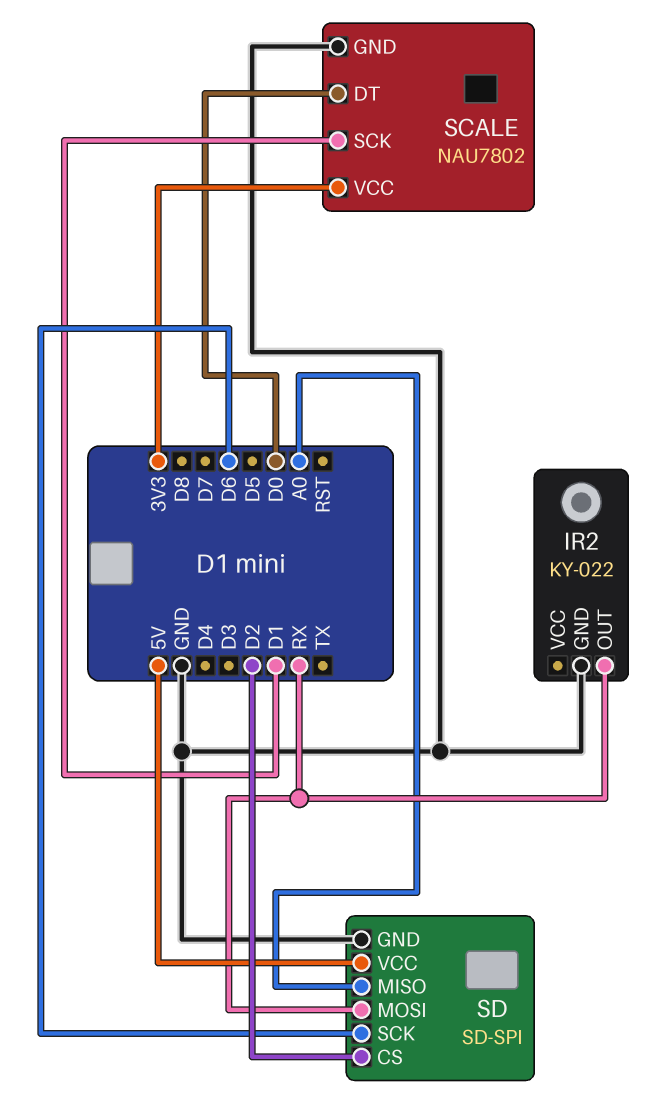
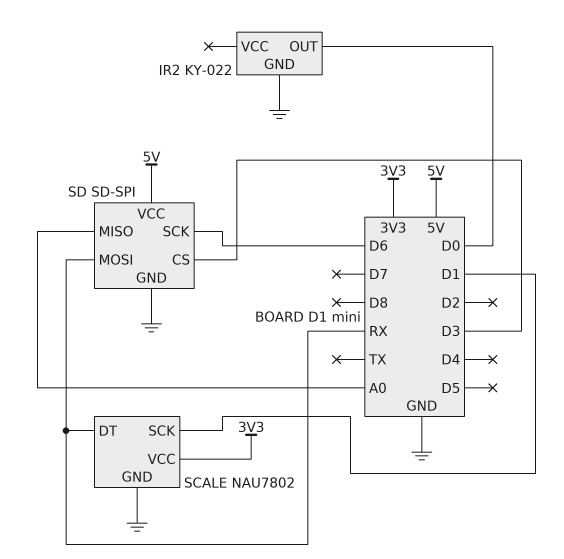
IR2 pin OUT: RX -> D0
SCALE pin DT: D0 -> RX
SD pin CS: D2 -> D3

